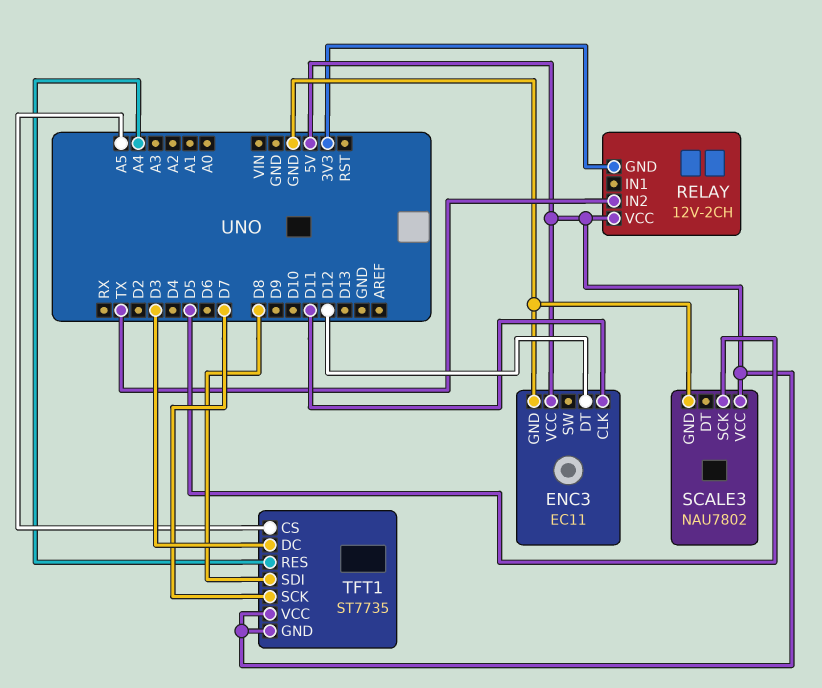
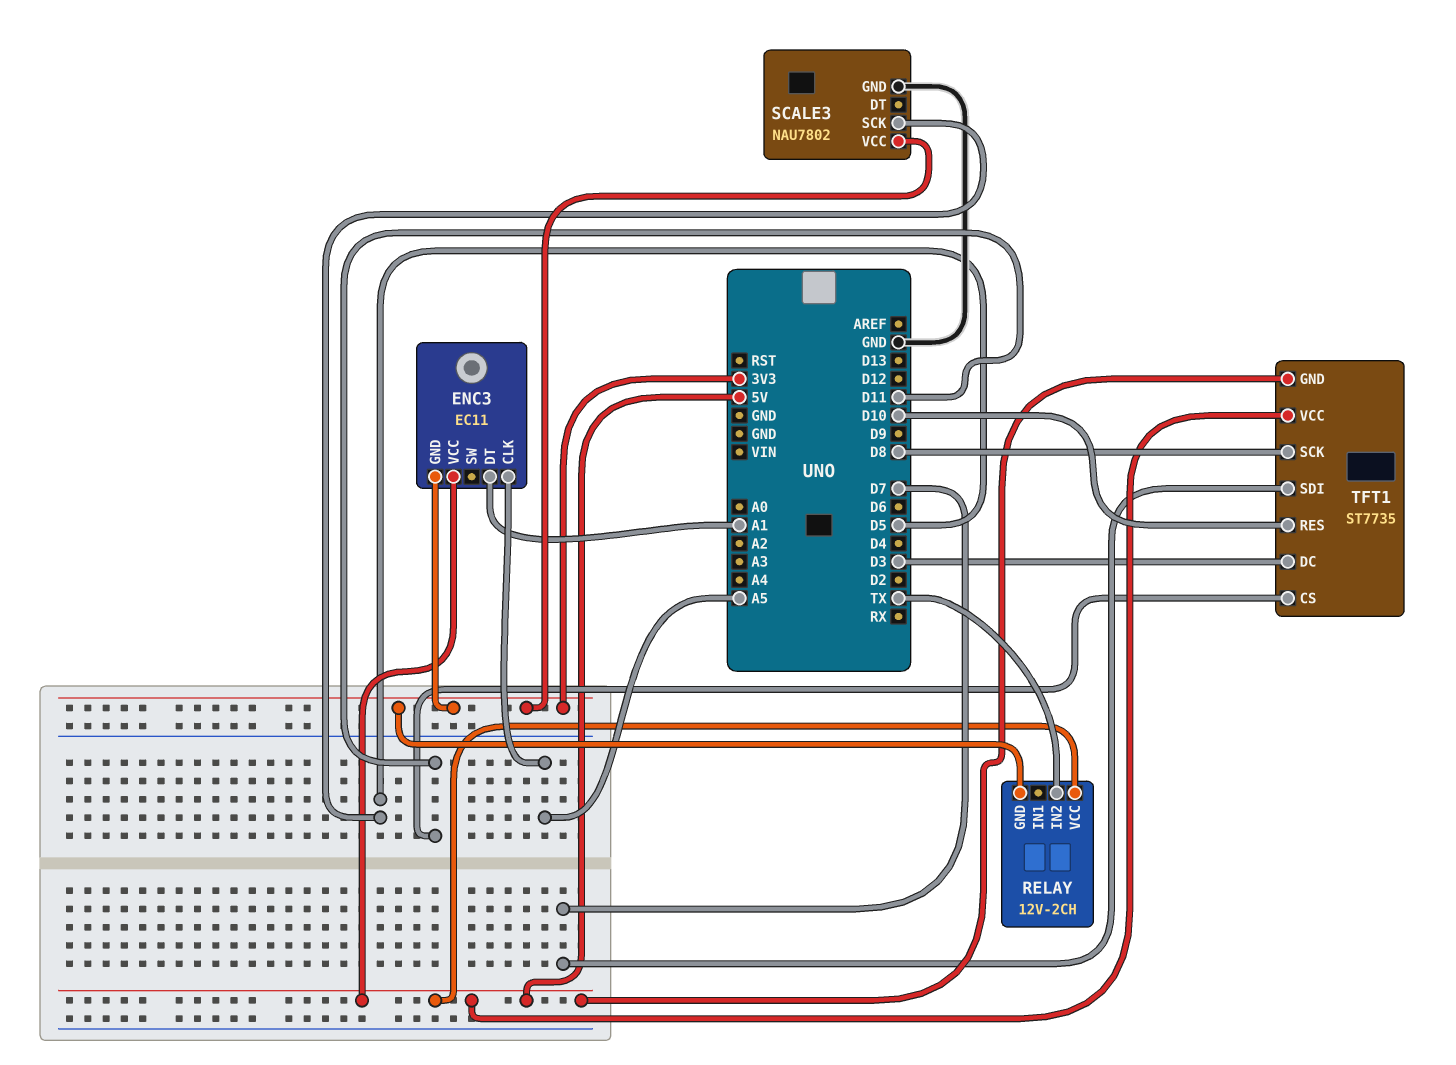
ENC3 pin CLK: D11 -> A5
ENC3 pin DT: D12 -> A1
ENC3 pin GND: GND -> 3V3
SCALE3 pin VCC: 5V -> 3V3
TFT1 pin CS: A5 -> D11
TFT1 pin RES: A4 -> D10
TFT1 pin SCK: D7 -> D8
TFT1 pin SDI: D8 -> D7

